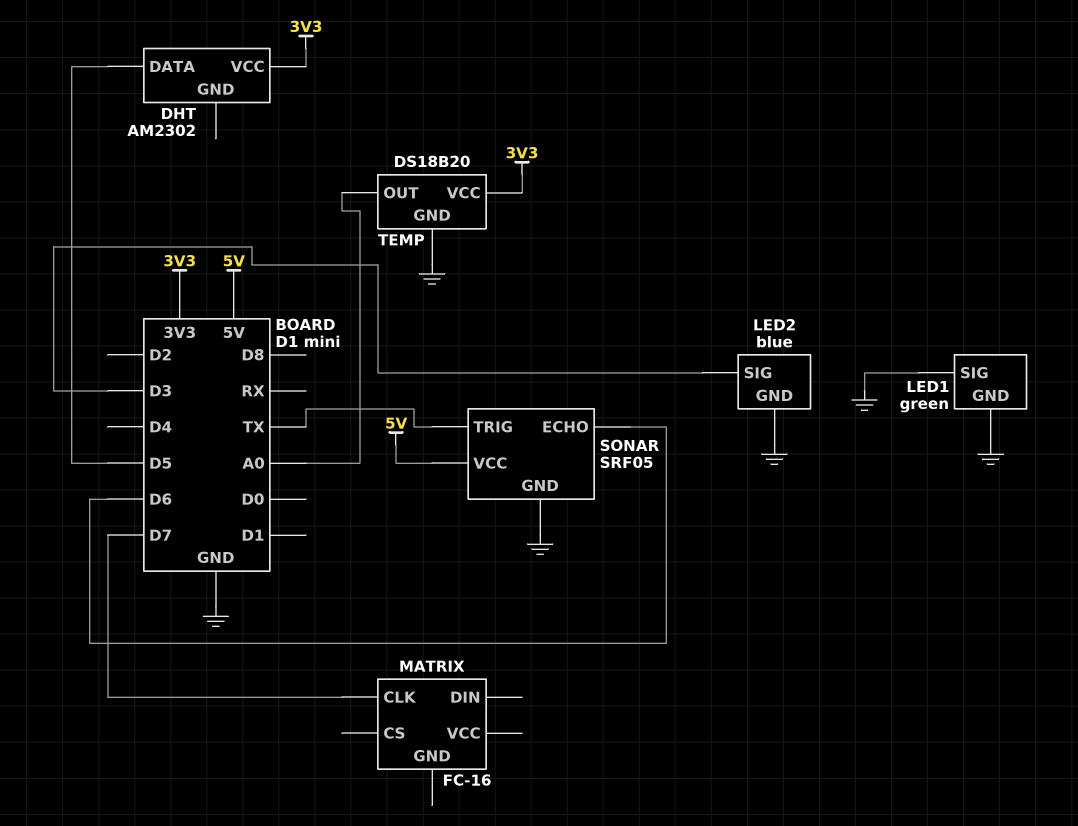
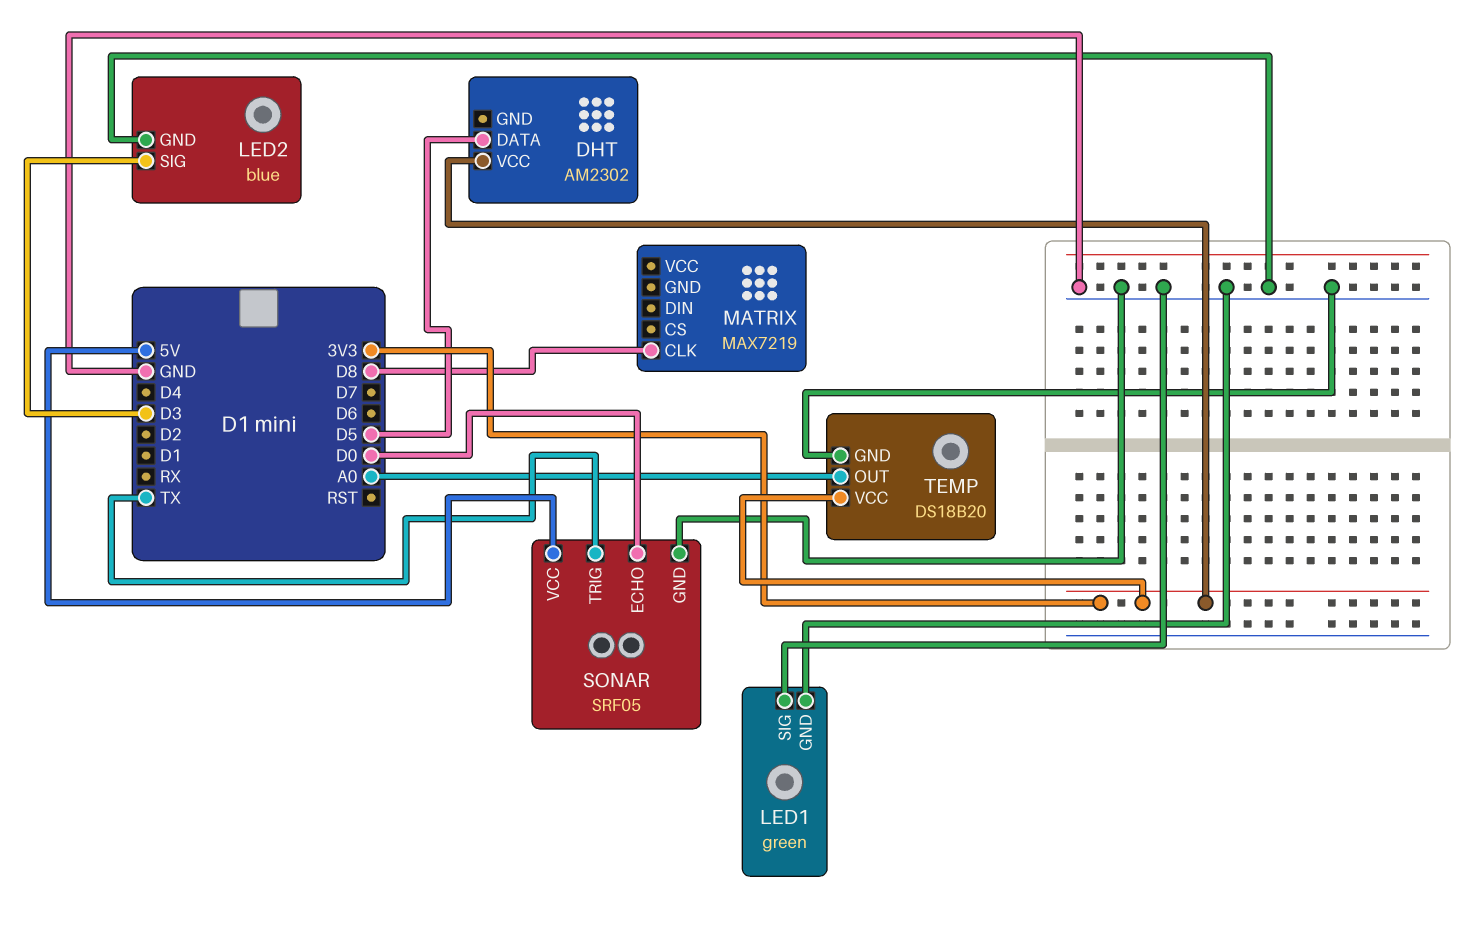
MATRIX: FC-16 -> MAX7219
MATRIX pin CLK: D7 -> D8
SONAR pin ECHO: D6 -> D0

